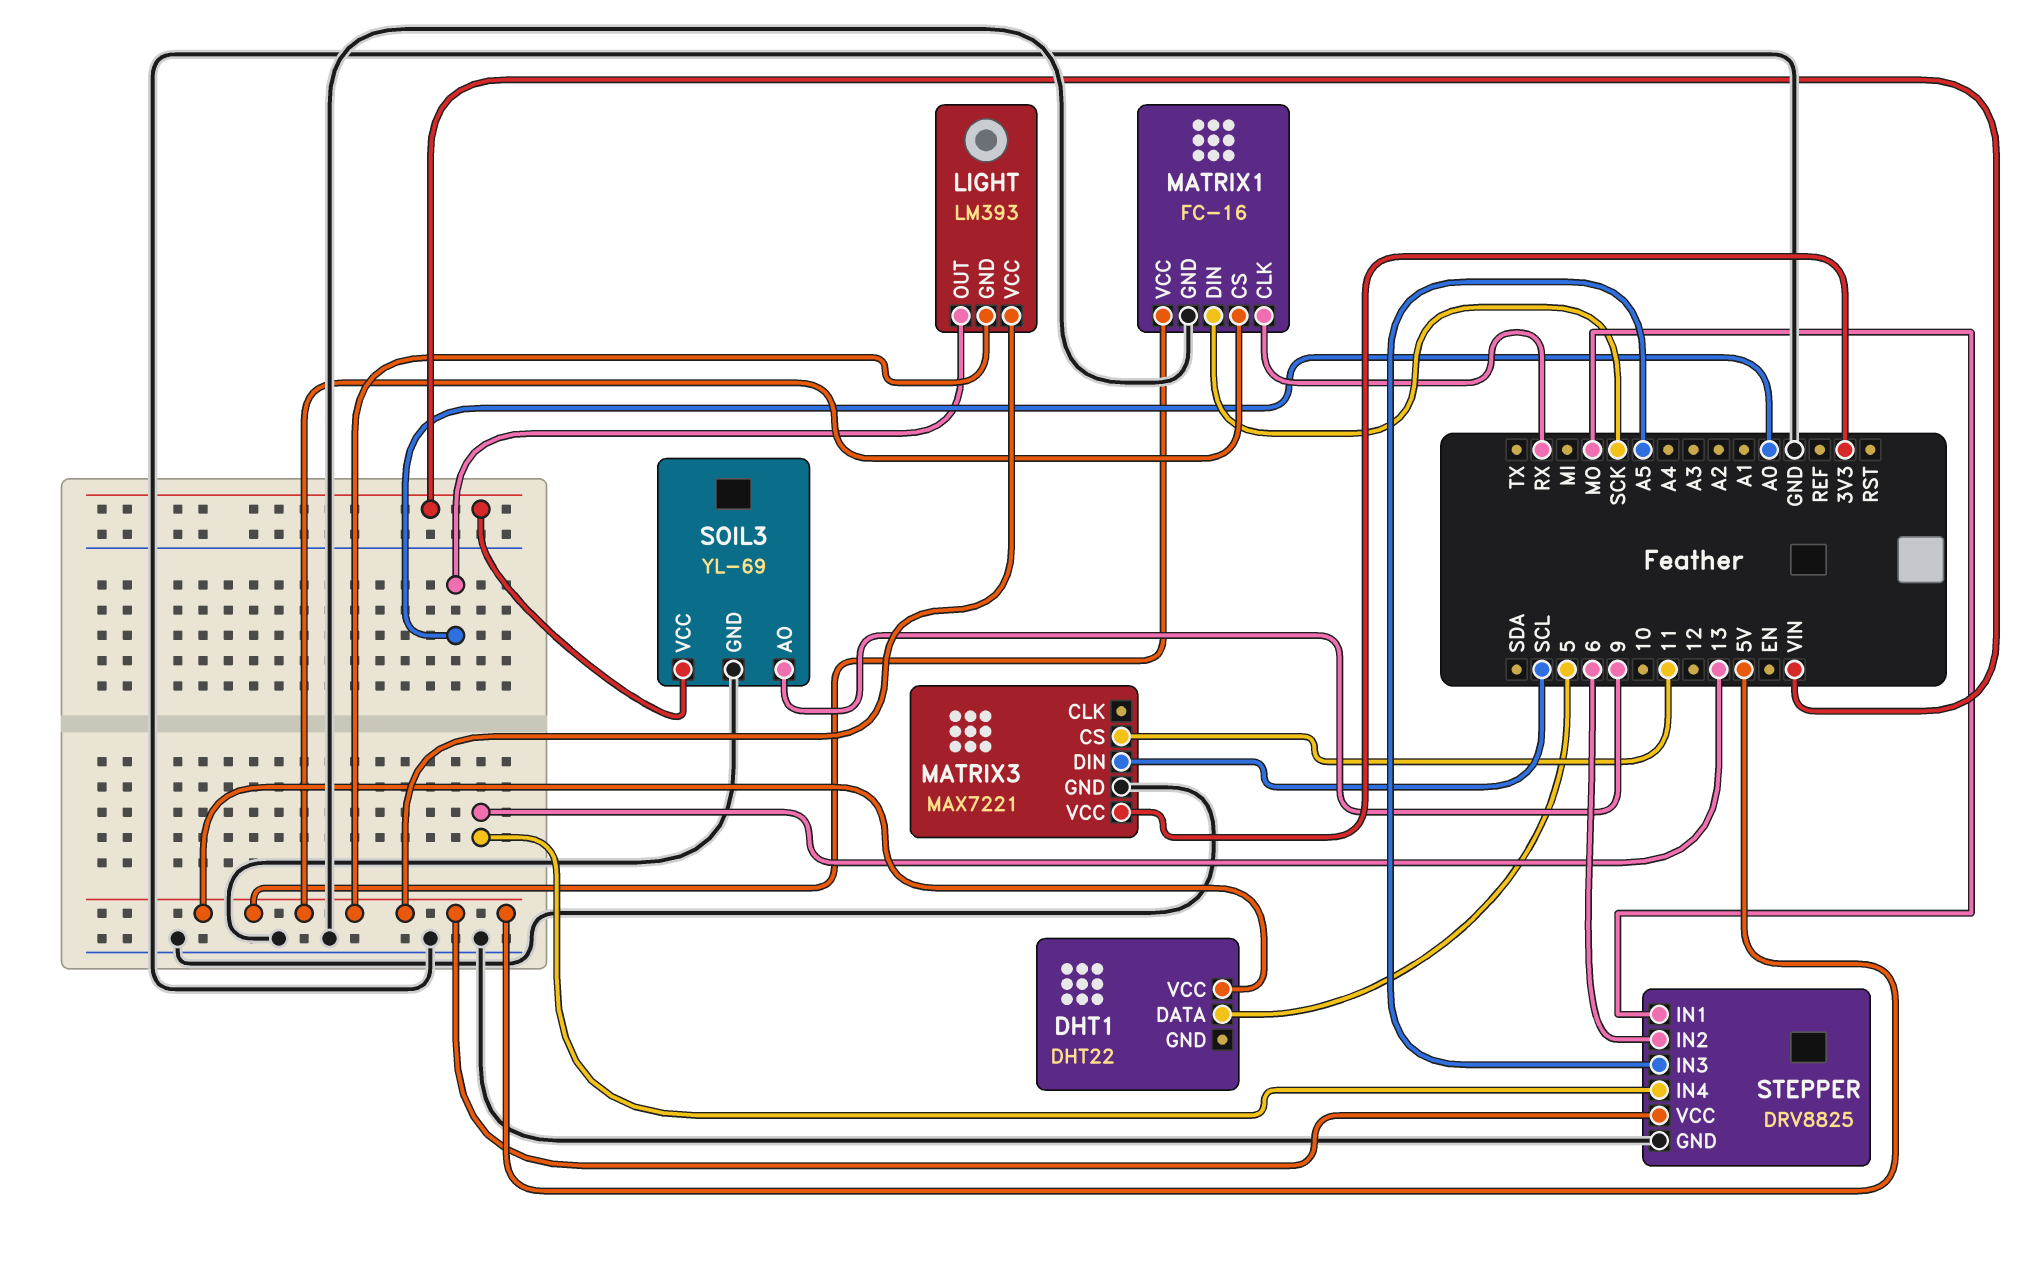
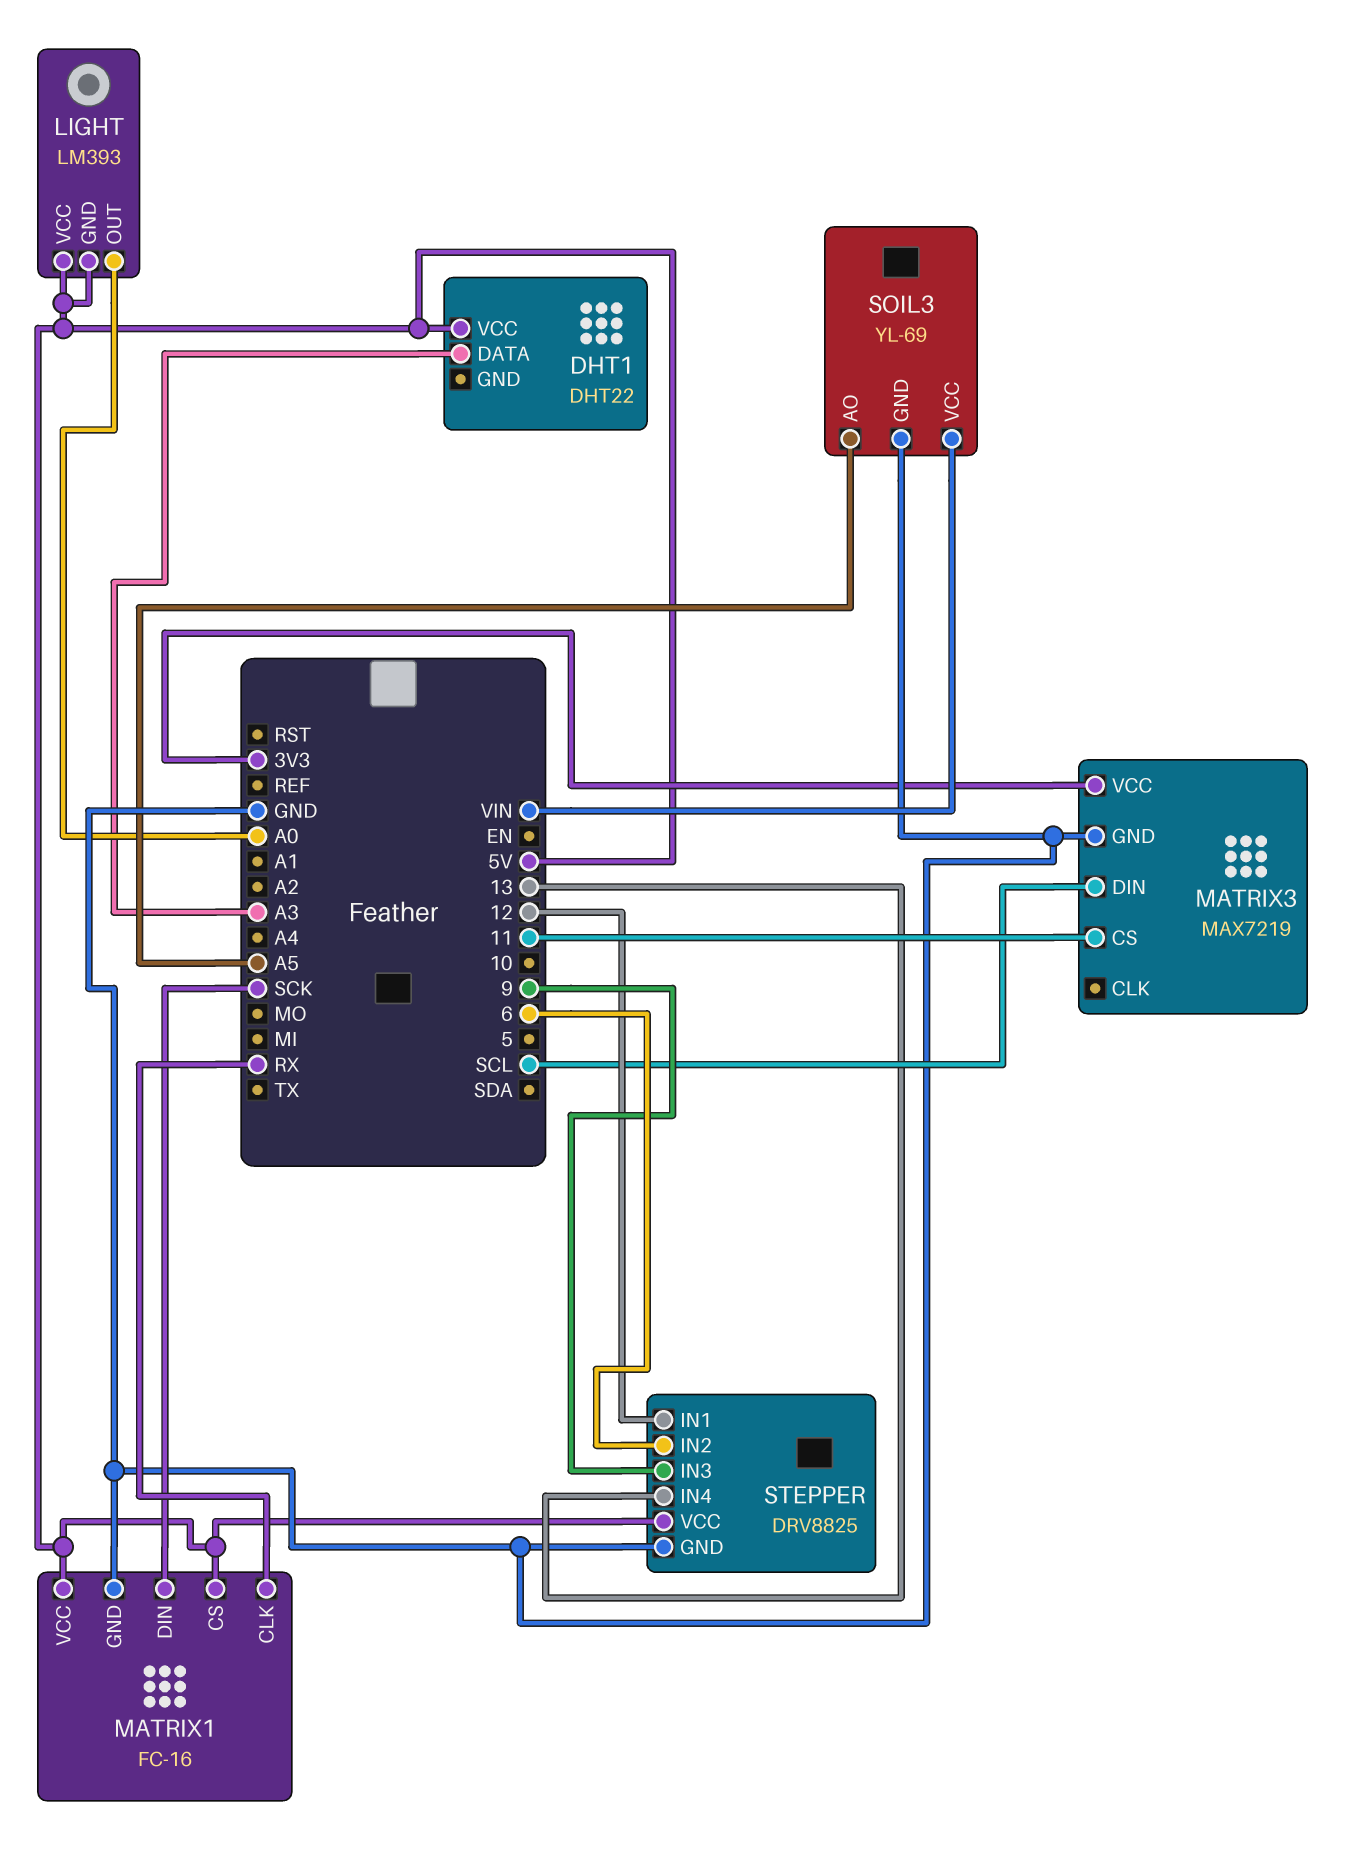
DHT1 pin DATA: 5 -> A3
MATRIX3: MAX7221 -> MAX7219
SOIL3 pin AO: 9 -> A5
STEPPER pin IN1: MO -> 12
STEPPER pin IN3: A5 -> 9

